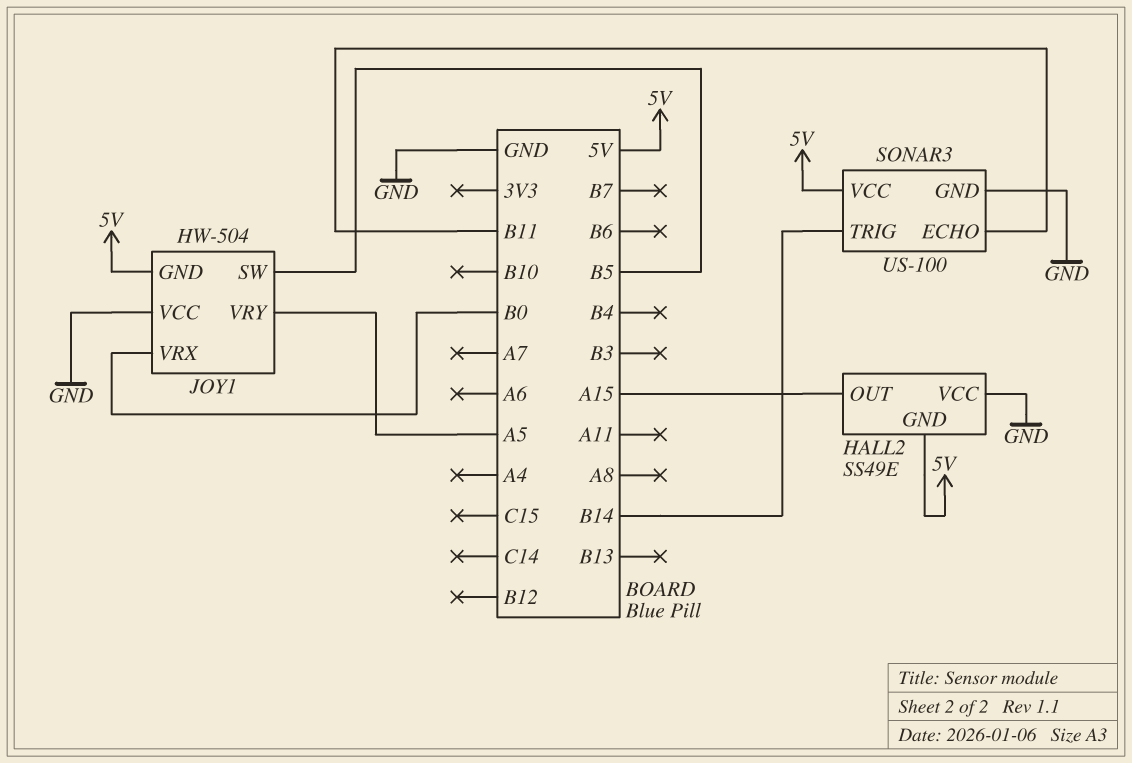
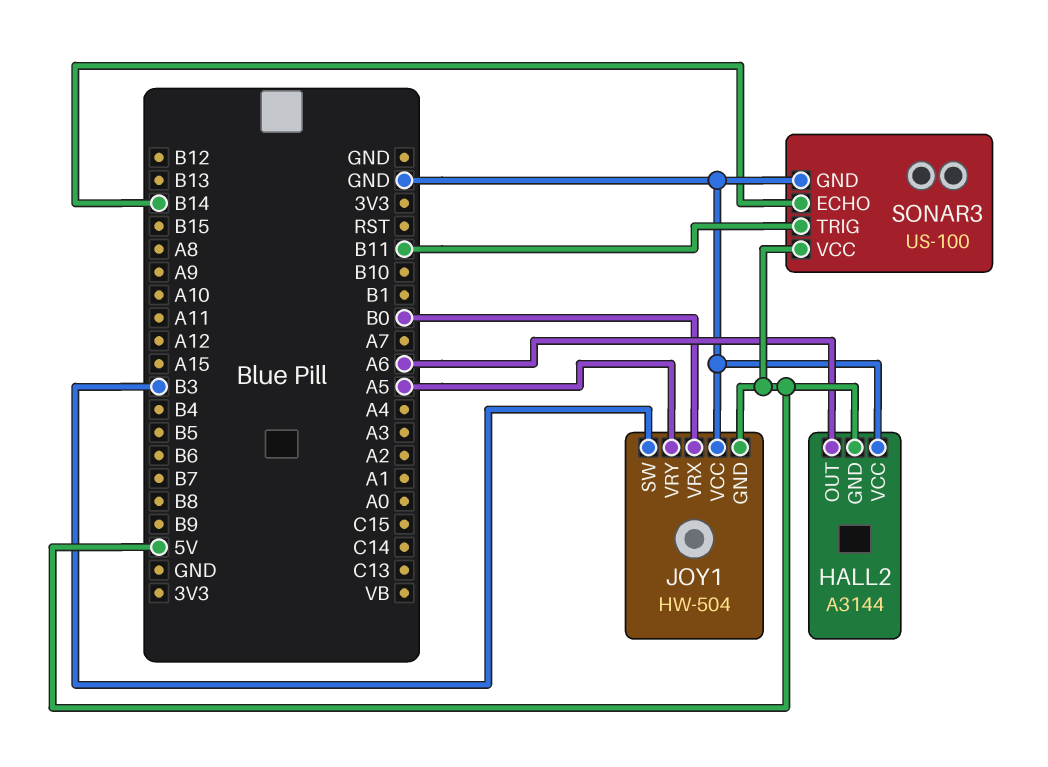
HALL2: SS49E -> A3144
HALL2 pin OUT: A15 -> A6
JOY1 pin SW: B5 -> B3
SONAR3 pin ECHO: B11 -> B14
SONAR3 pin TRIG: B14 -> B11

